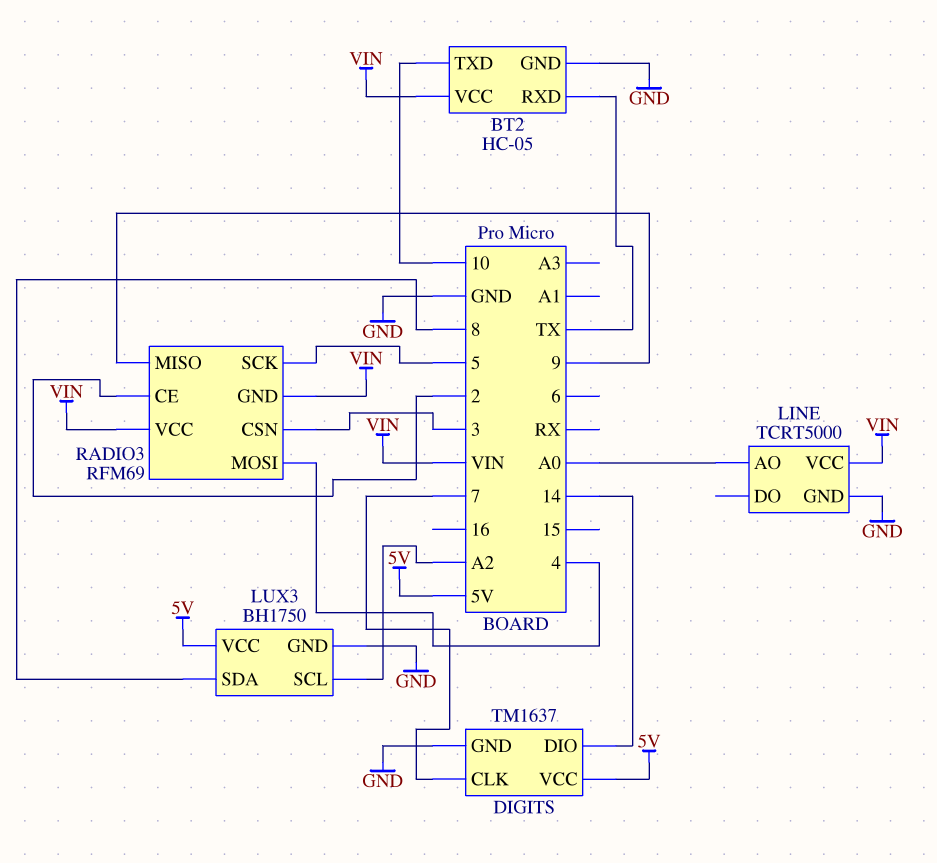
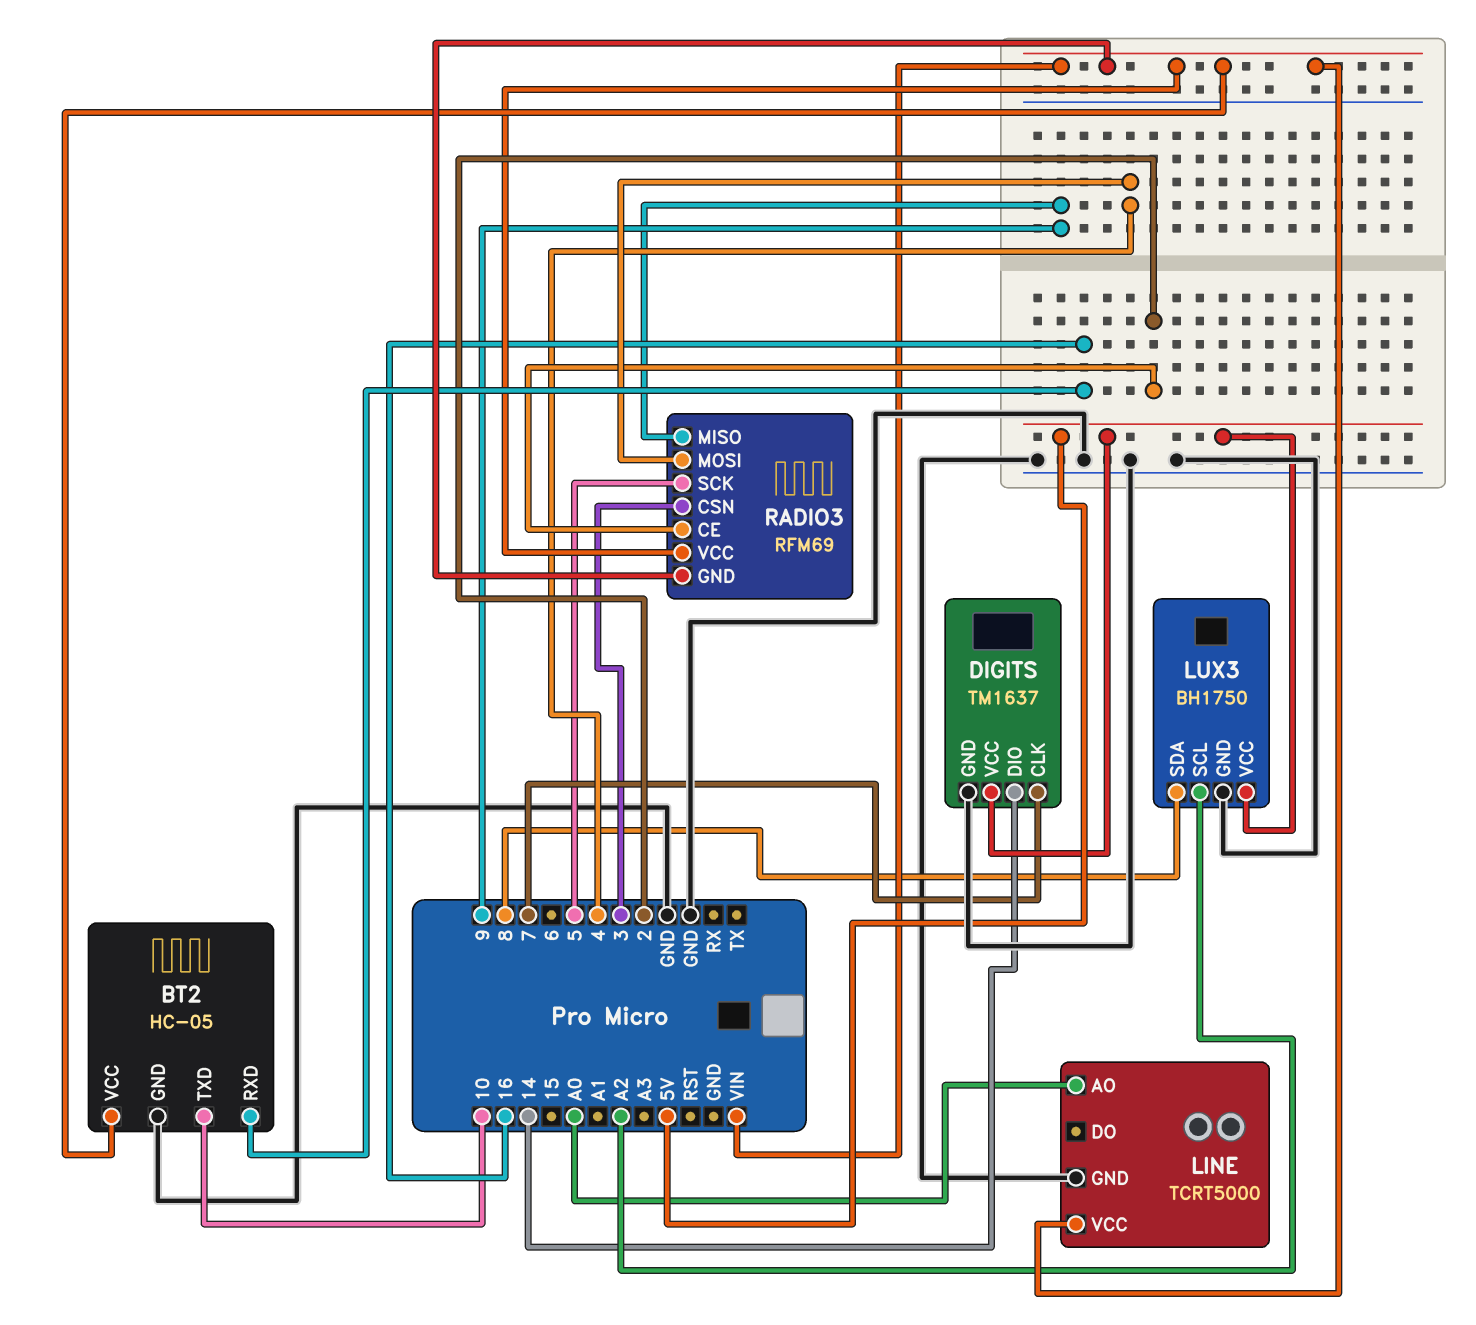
BT2 pin RXD: TX -> 16

